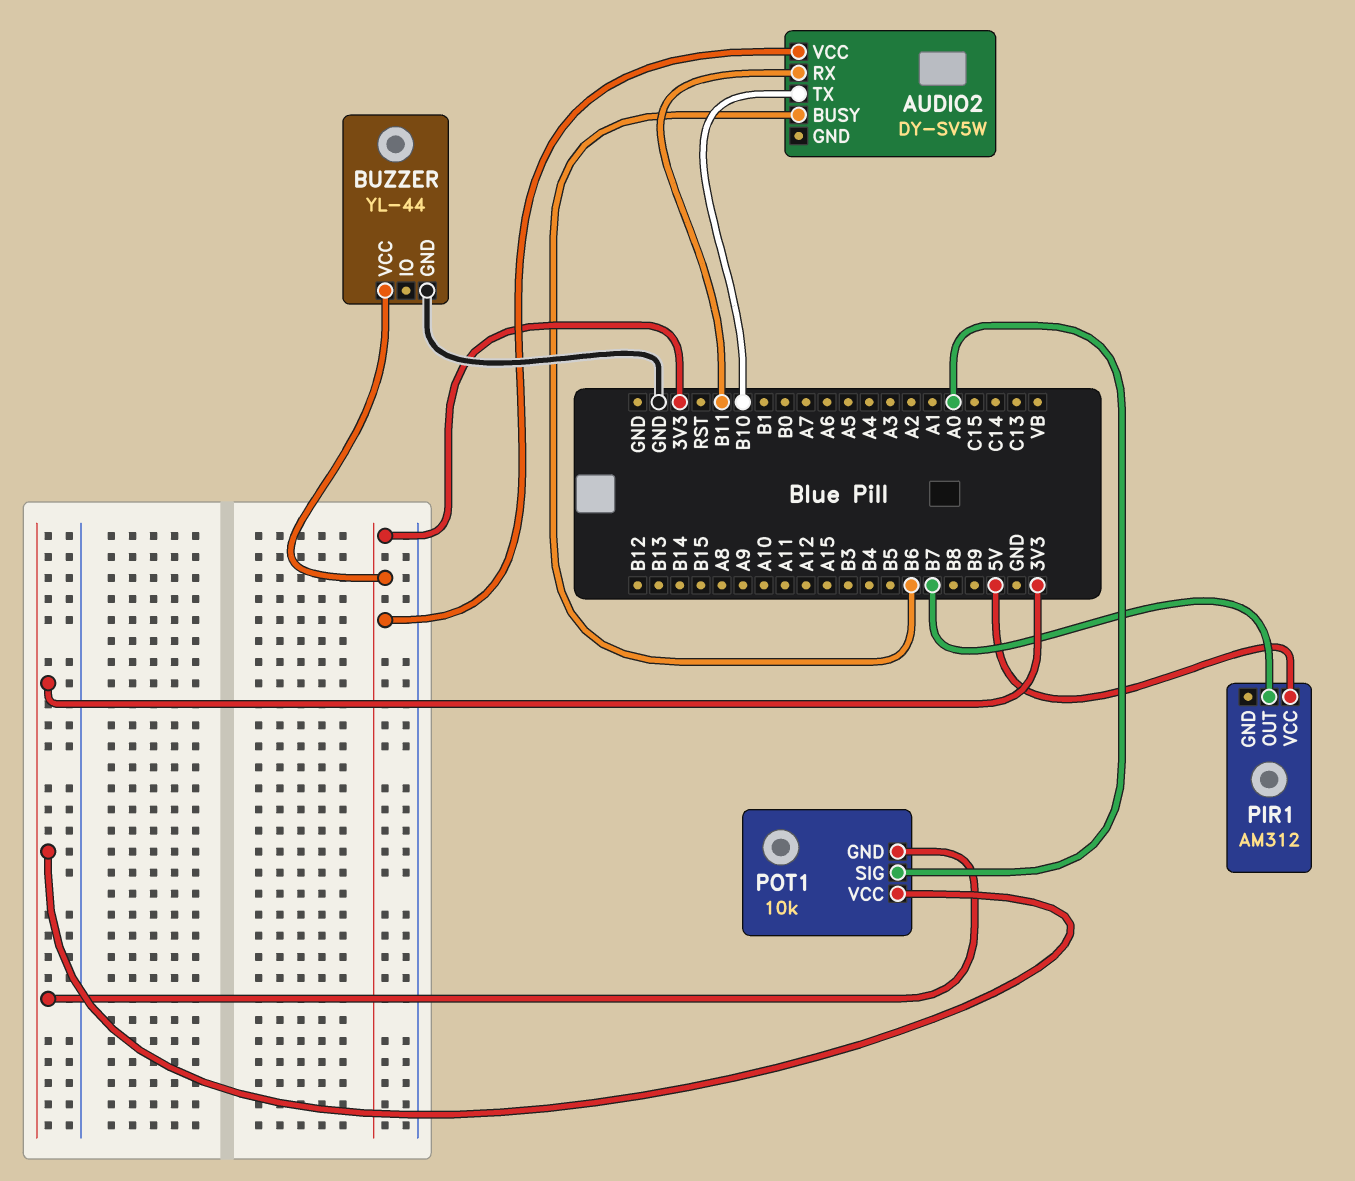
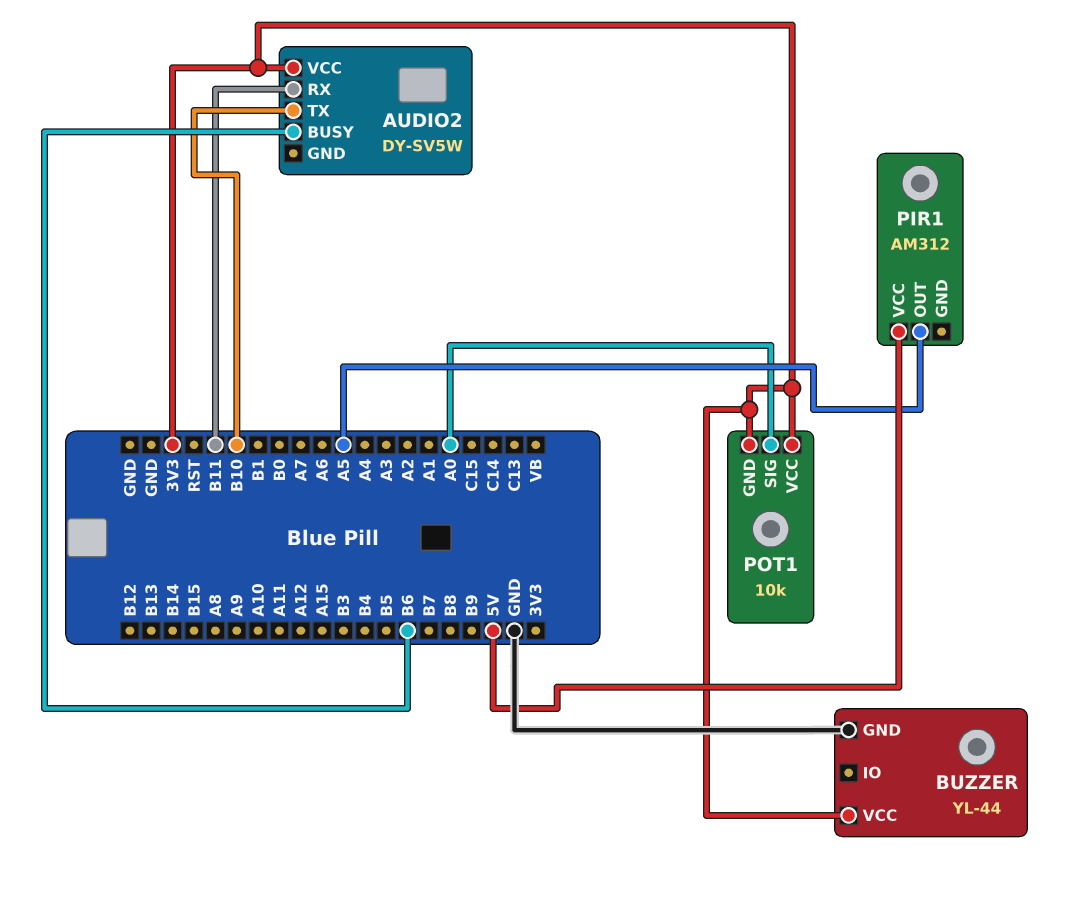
PIR1 pin OUT: B7 -> A5

